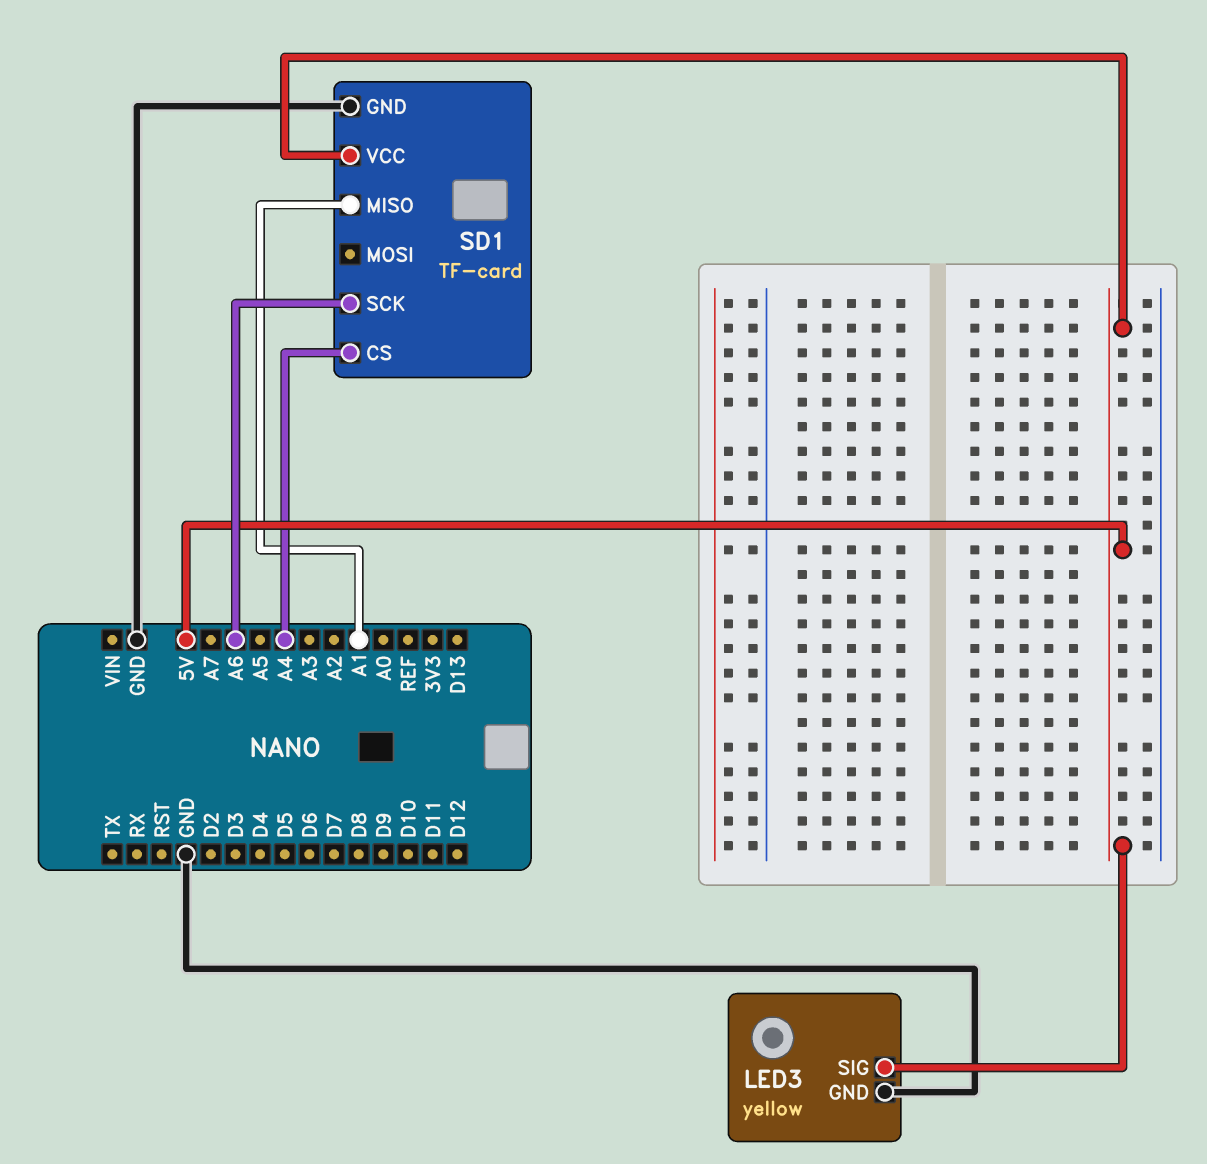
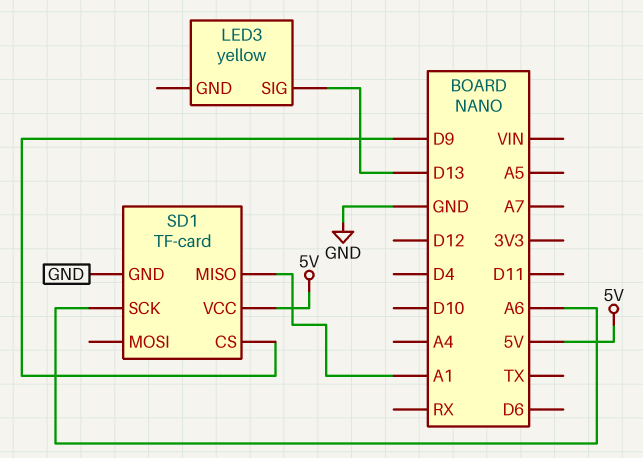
LED3 pin GND: GND -> none
LED3 pin SIG: 5V -> D13
SD1 pin CS: A4 -> D9

